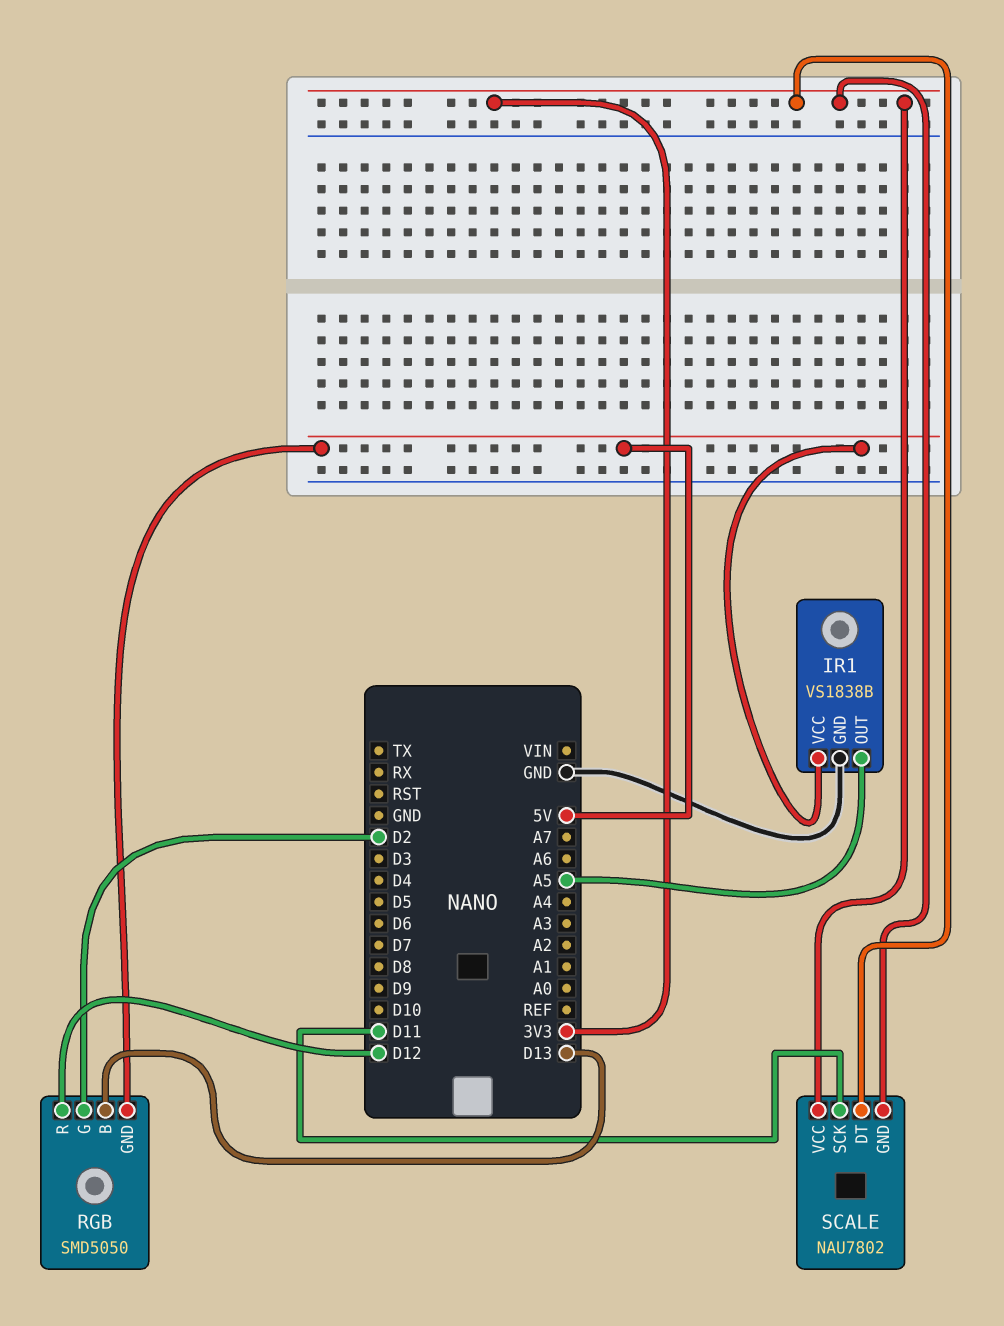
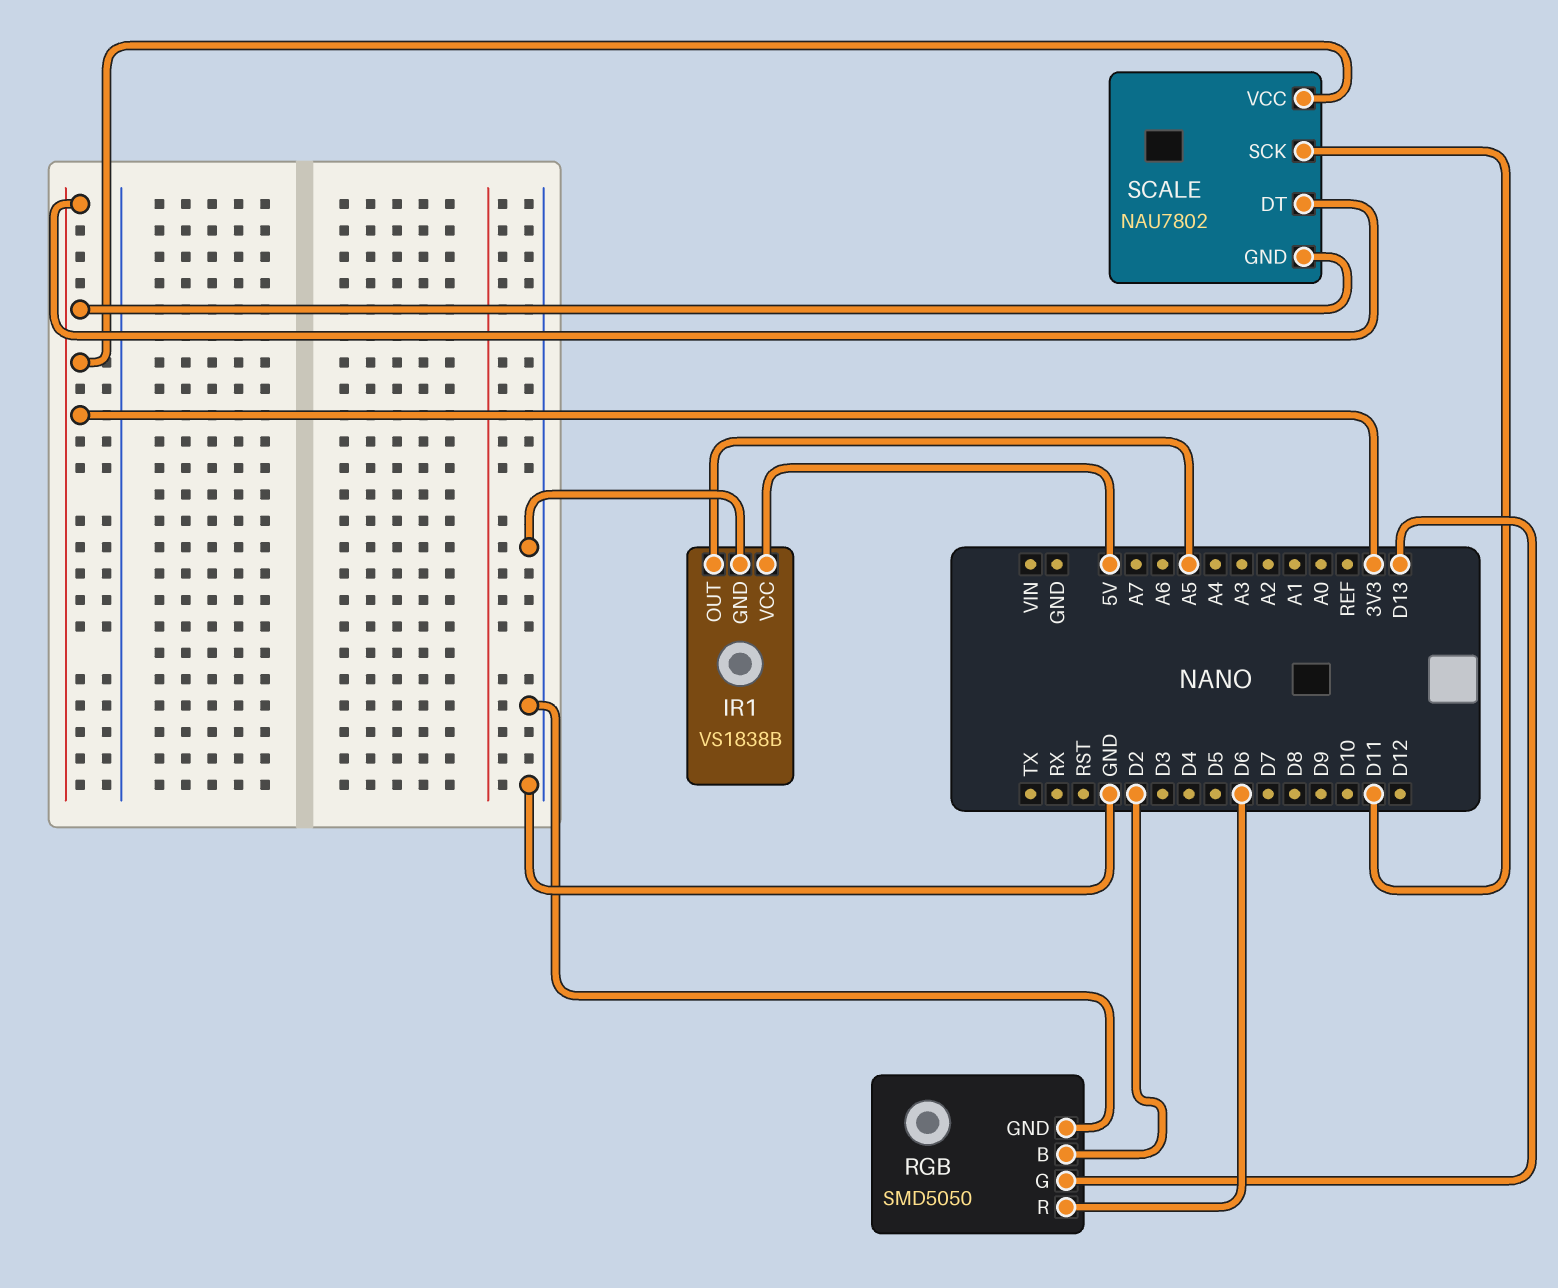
RGB pin B: D13 -> D2
RGB pin G: D2 -> D13
RGB pin GND: 5V -> GND
RGB pin R: D12 -> D6

